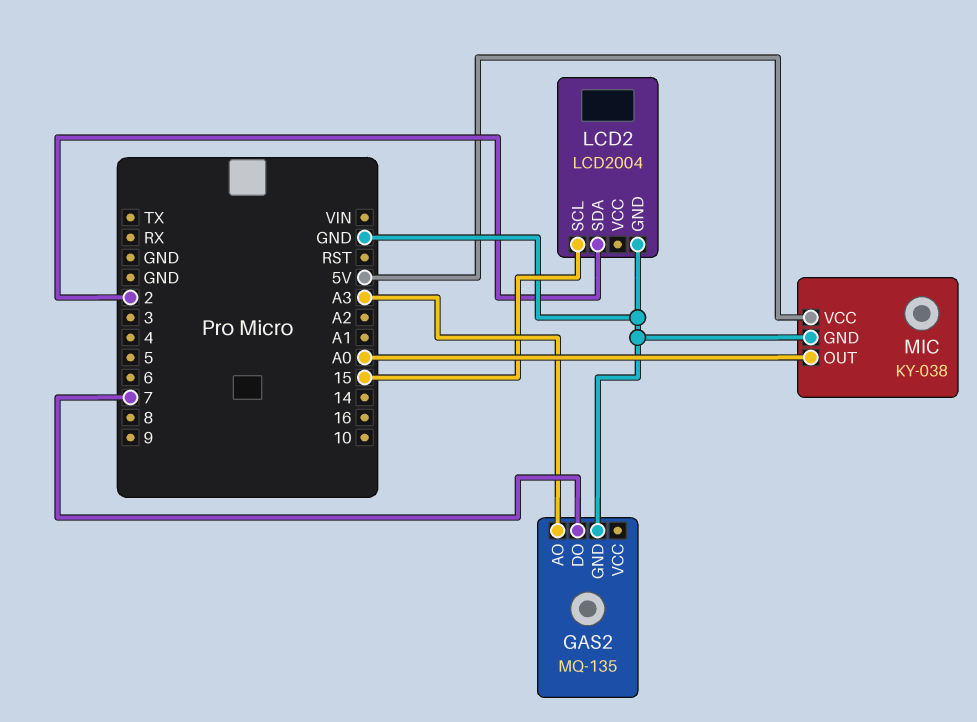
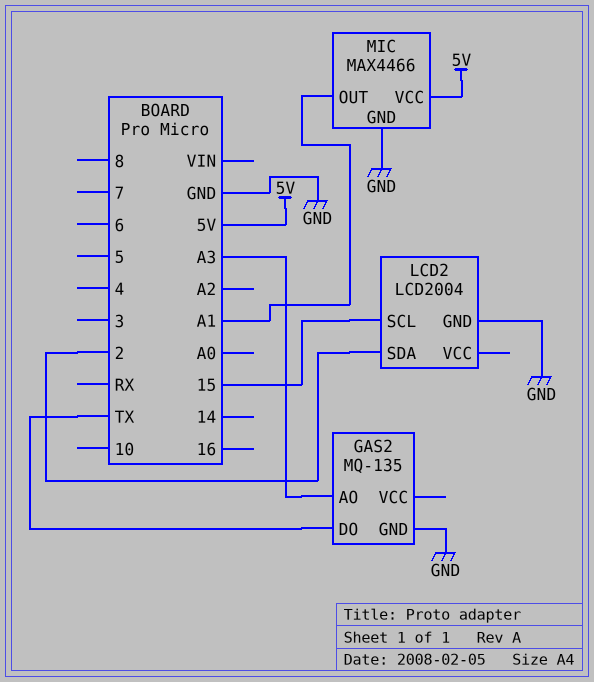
GAS2 pin DO: 7 -> TX
MIC: KY-038 -> MAX4466
MIC pin OUT: A0 -> A1

